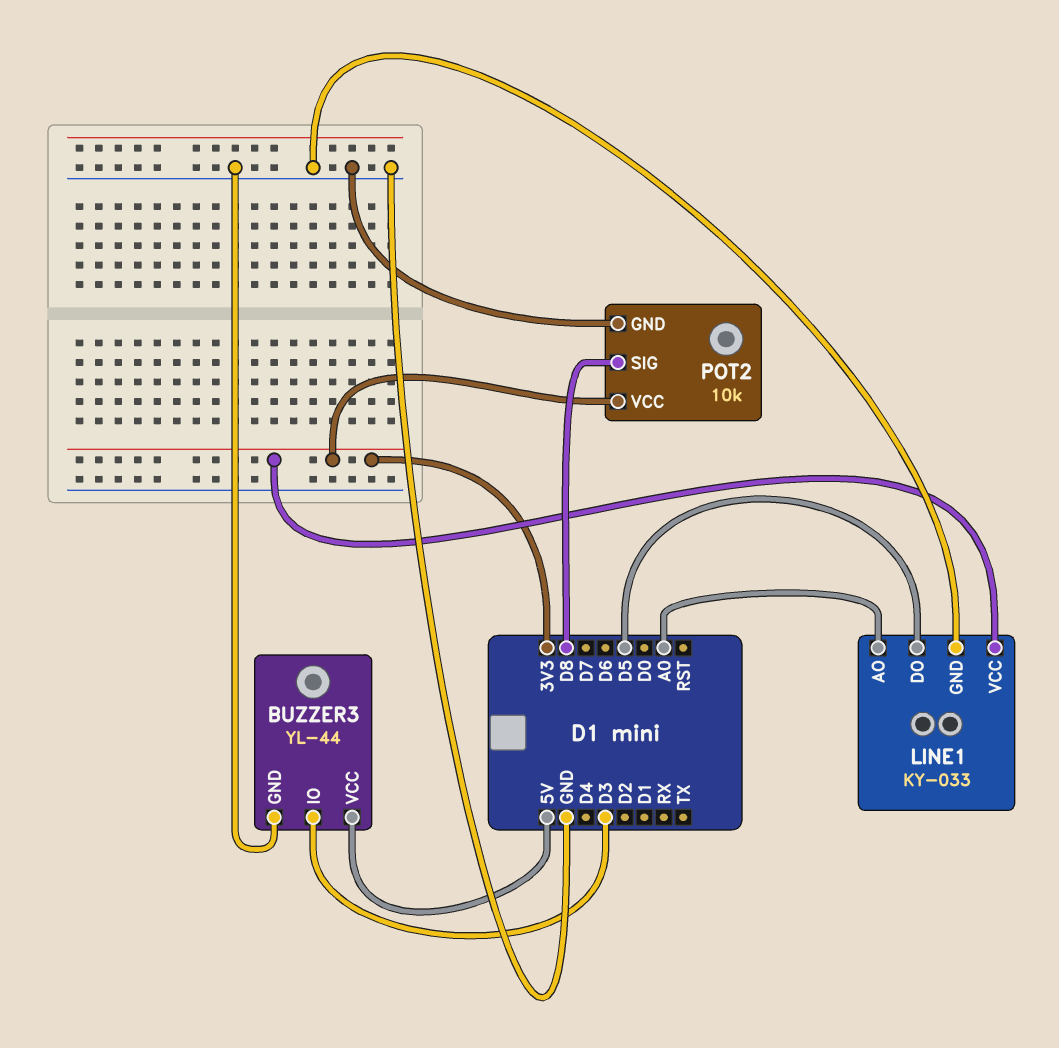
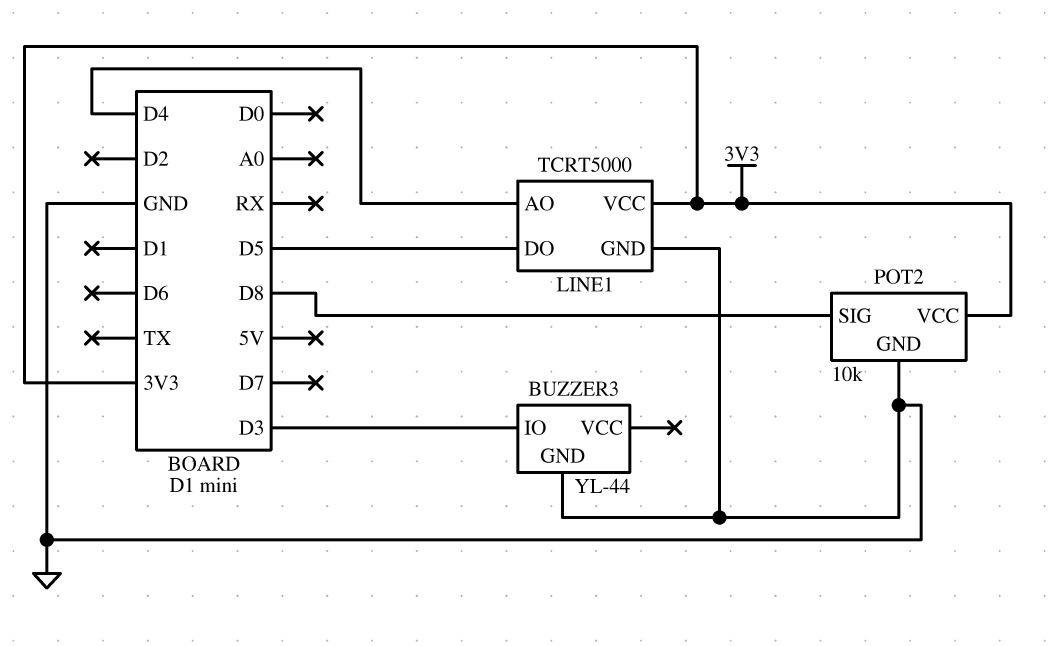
BUZZER3 pin VCC: 5V -> none
LINE1: KY-033 -> TCRT5000
LINE1 pin AO: A0 -> D4

